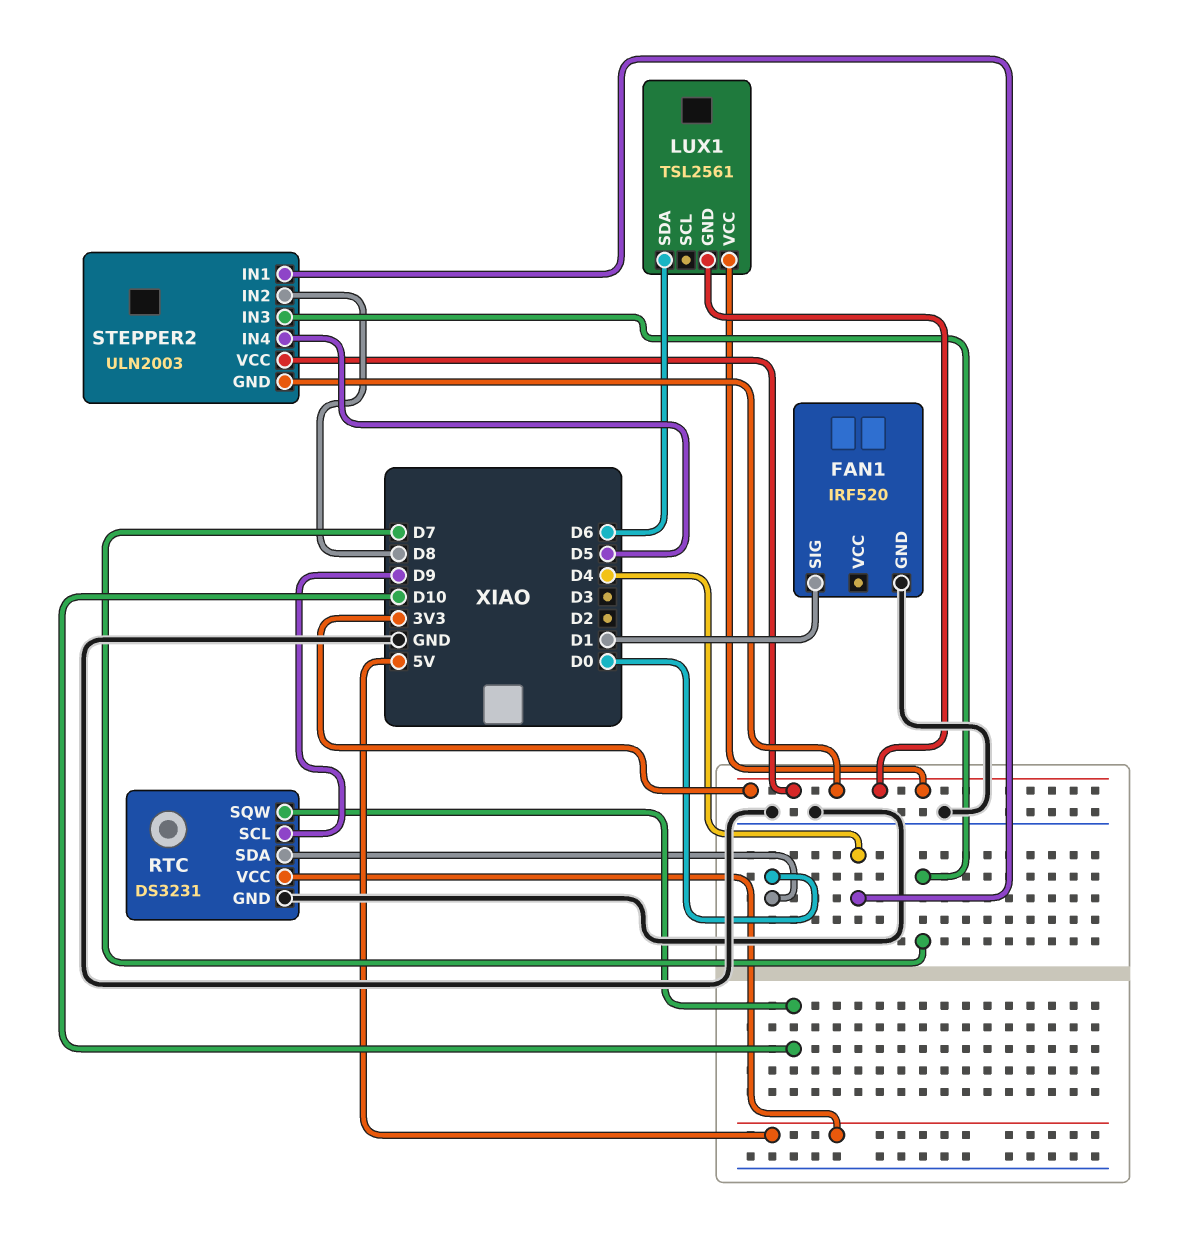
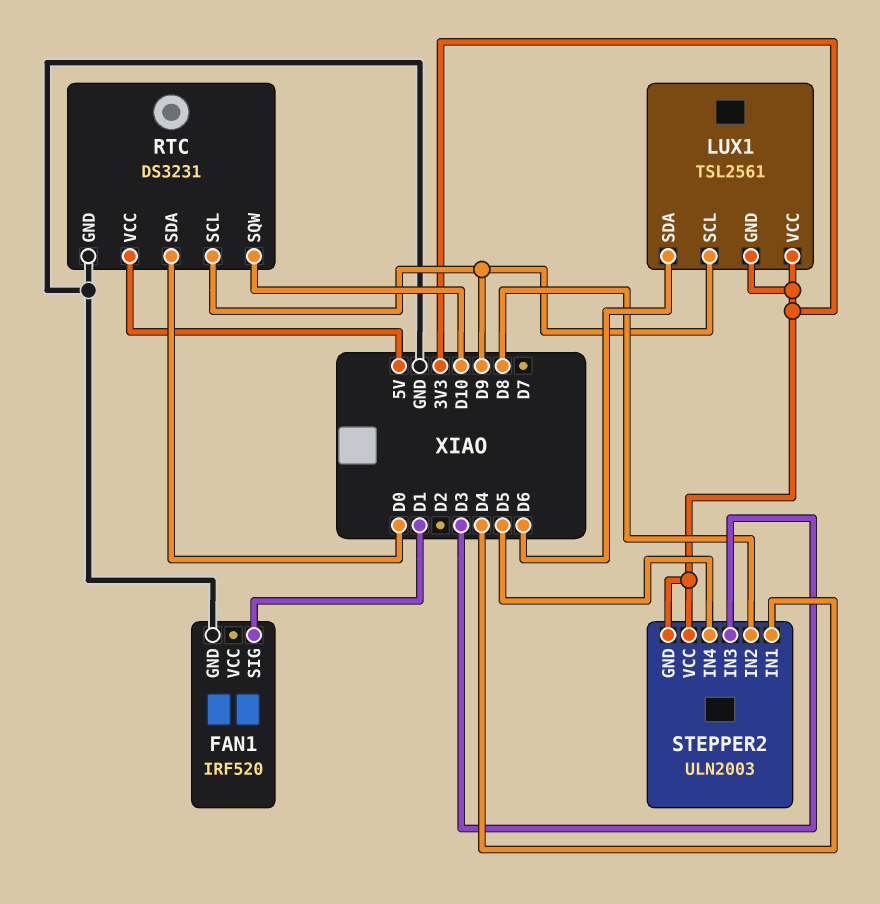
LUX1 pin SCL: none -> D9
STEPPER2 pin IN3: D7 -> D3

